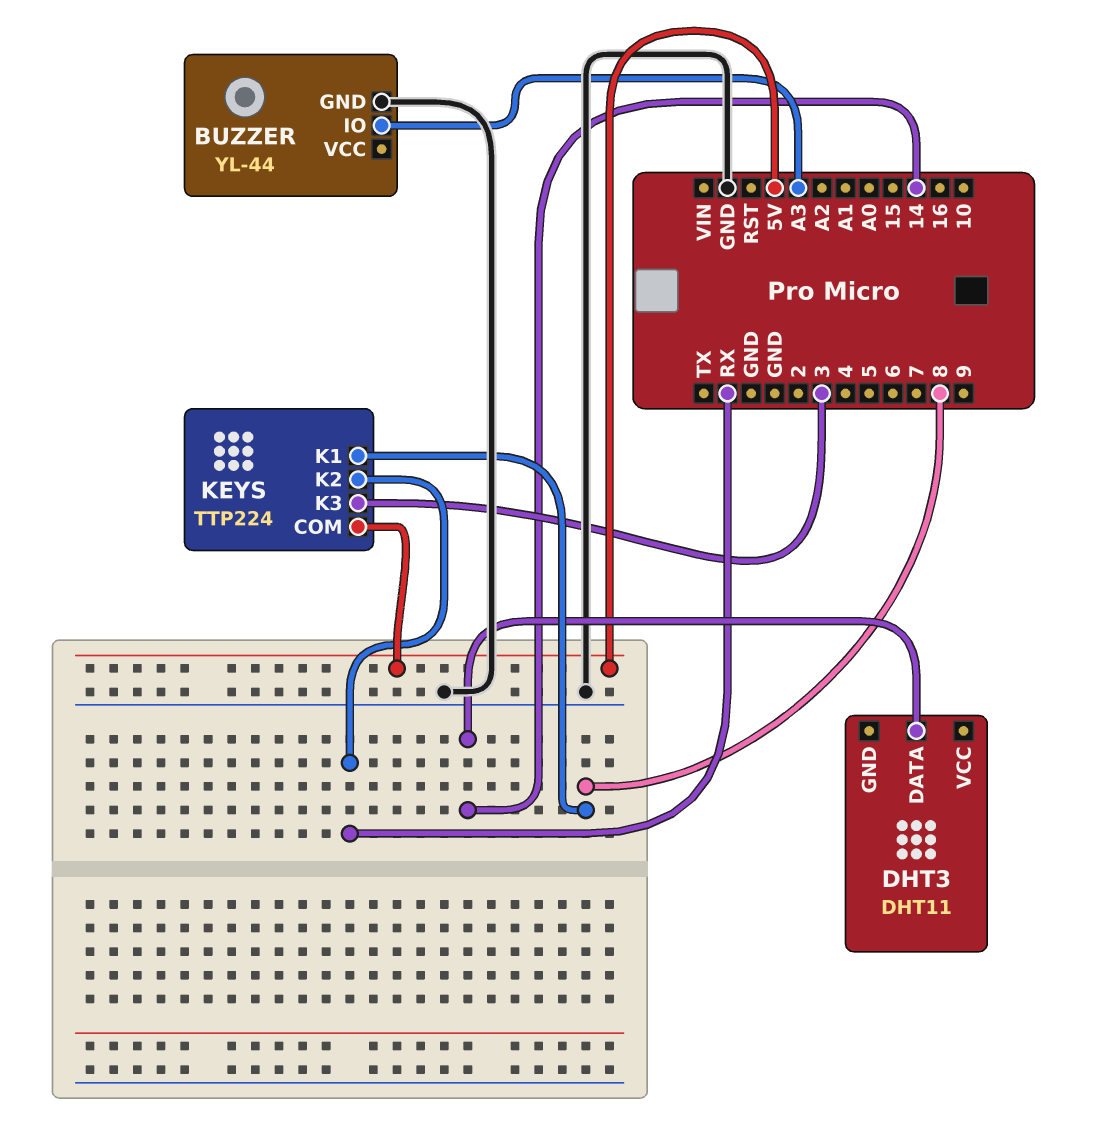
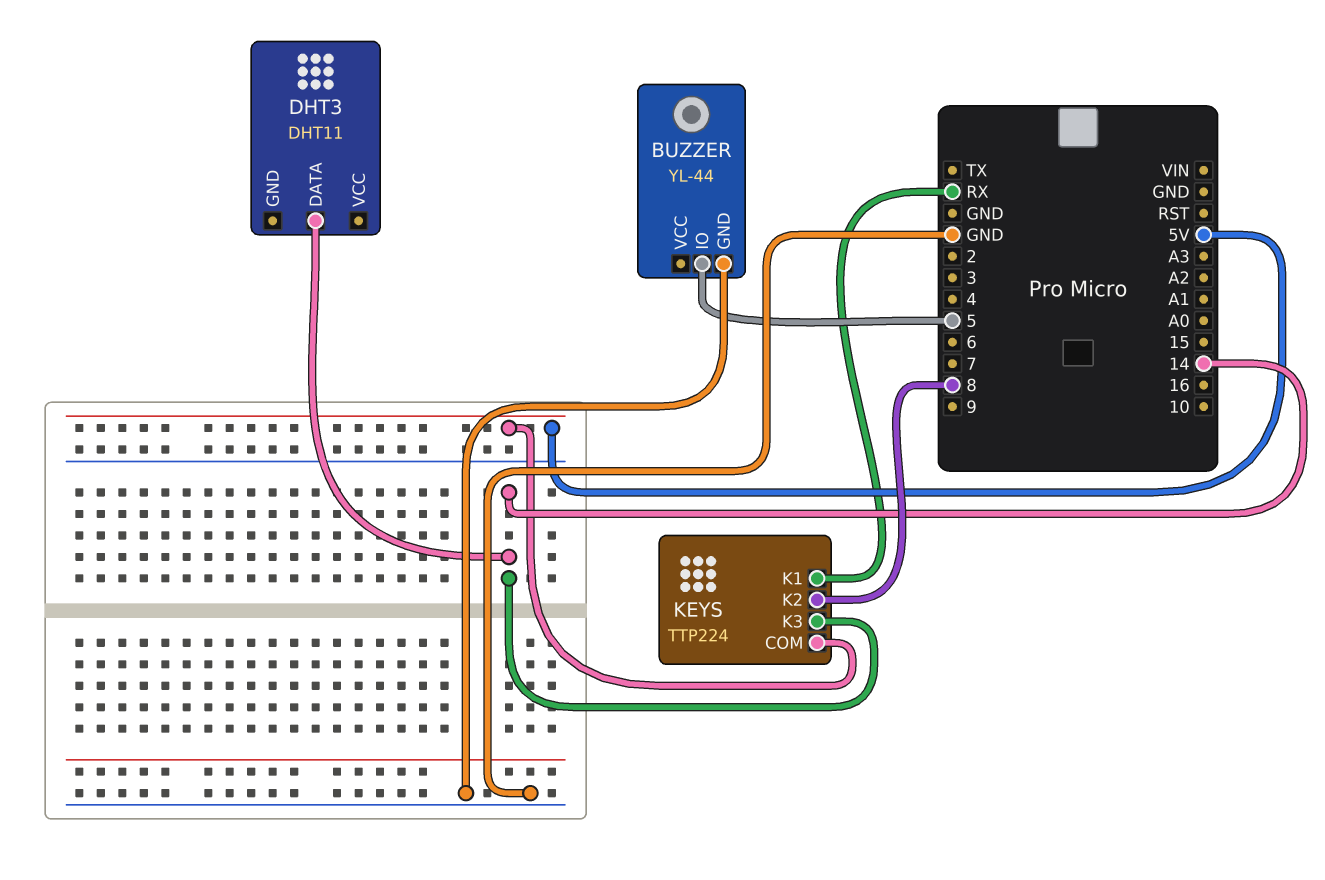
BUZZER pin IO: A3 -> 5
KEYS pin K1: 8 -> RX
KEYS pin K2: RX -> 8
KEYS pin K3: 3 -> 14

